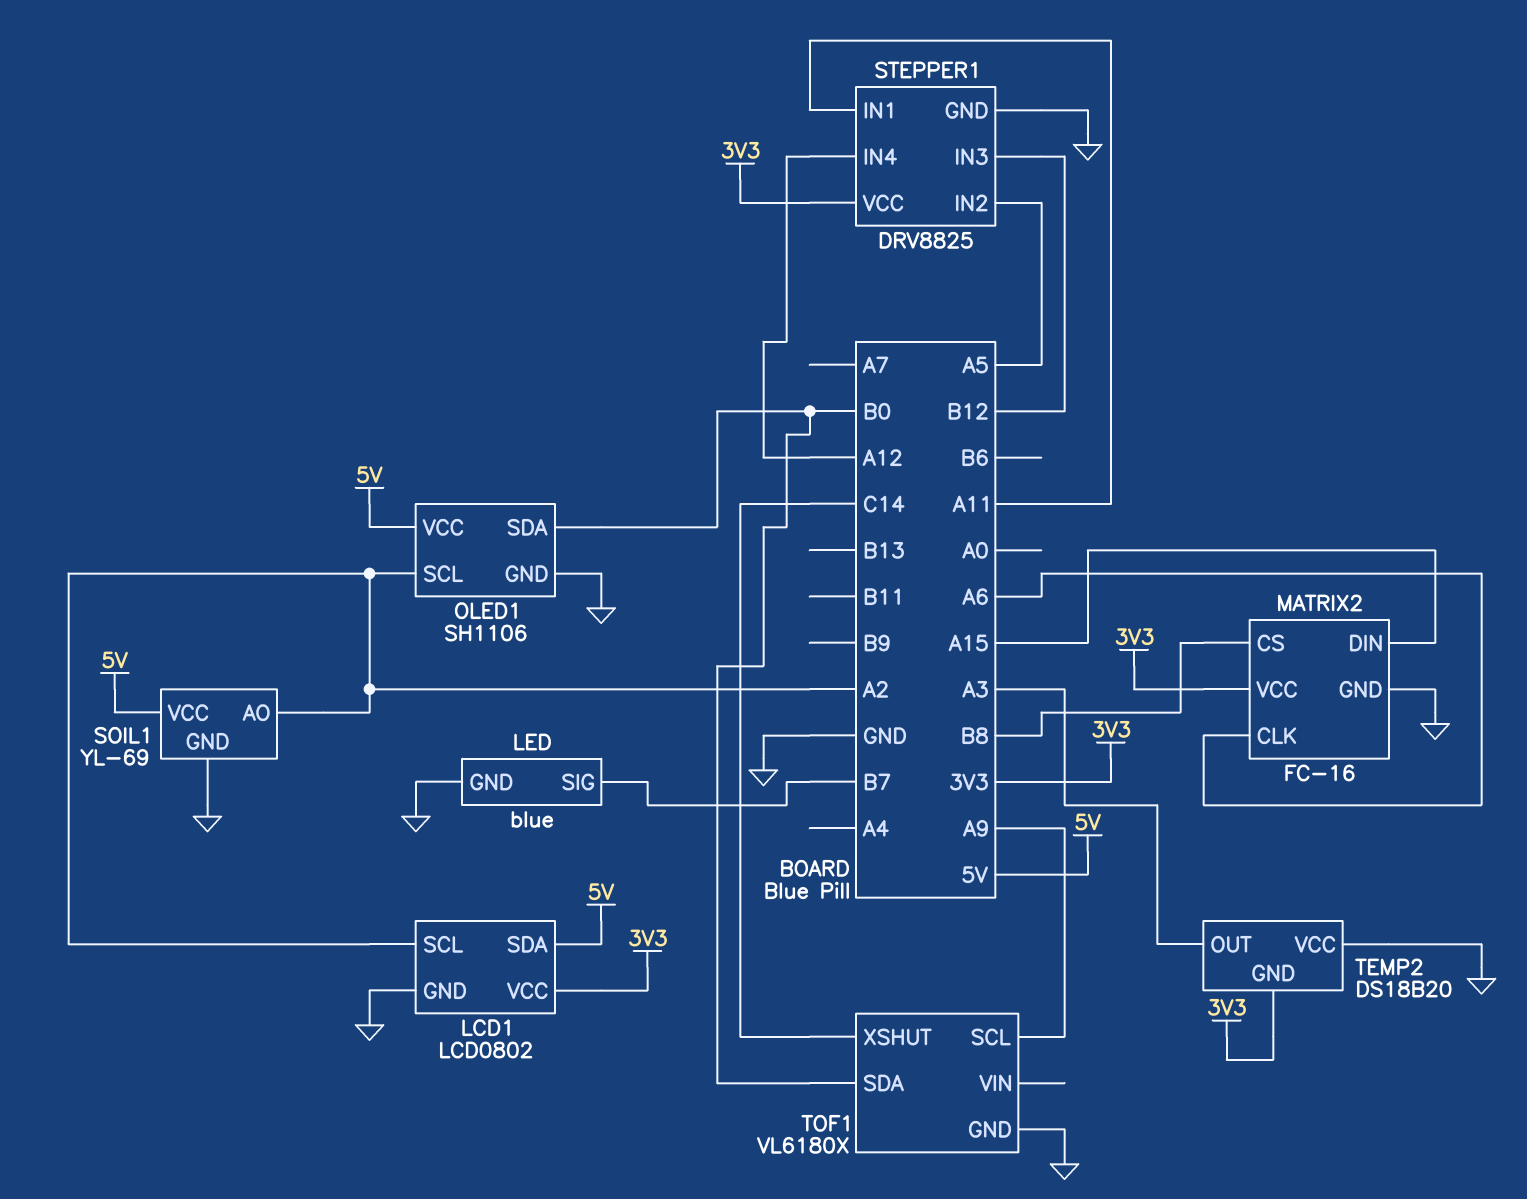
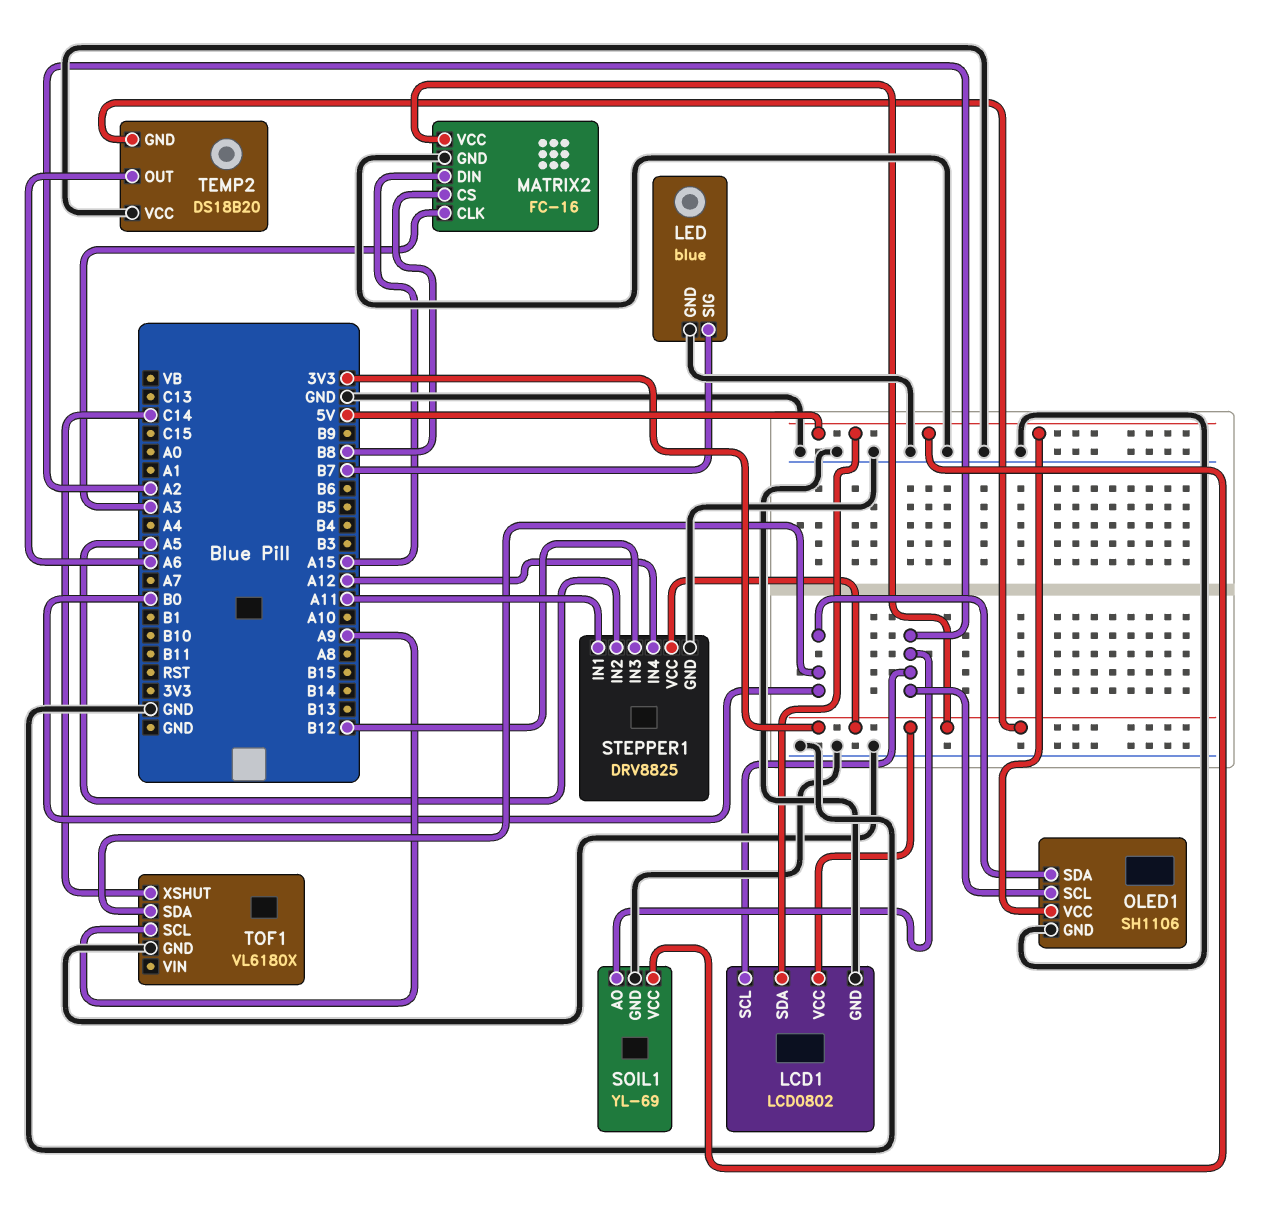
MATRIX2 pin CLK: A6 -> A3
TEMP2 pin OUT: A3 -> A6

